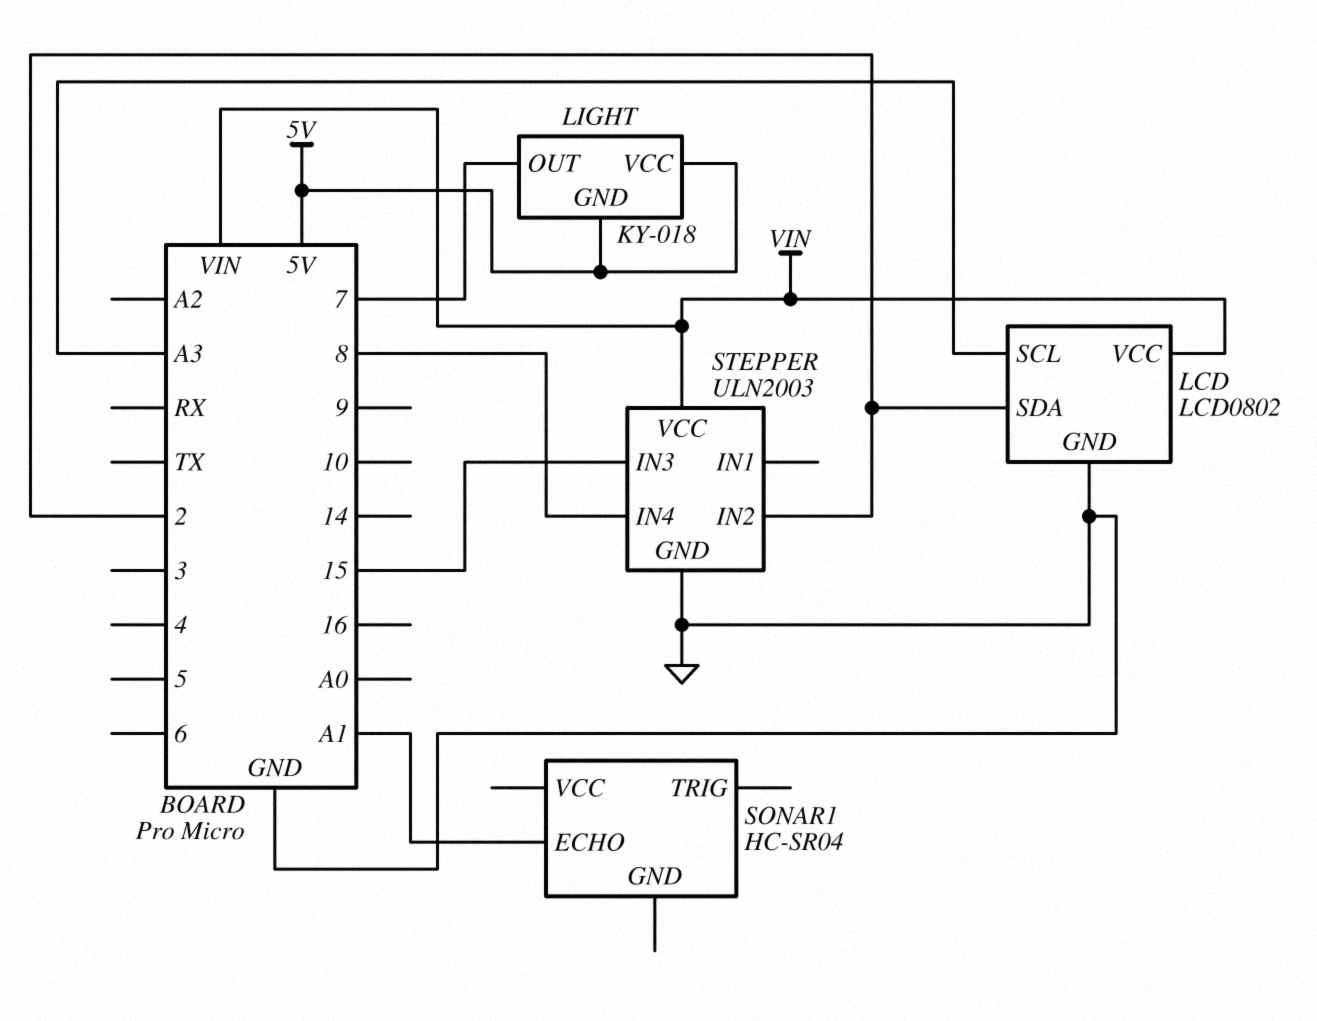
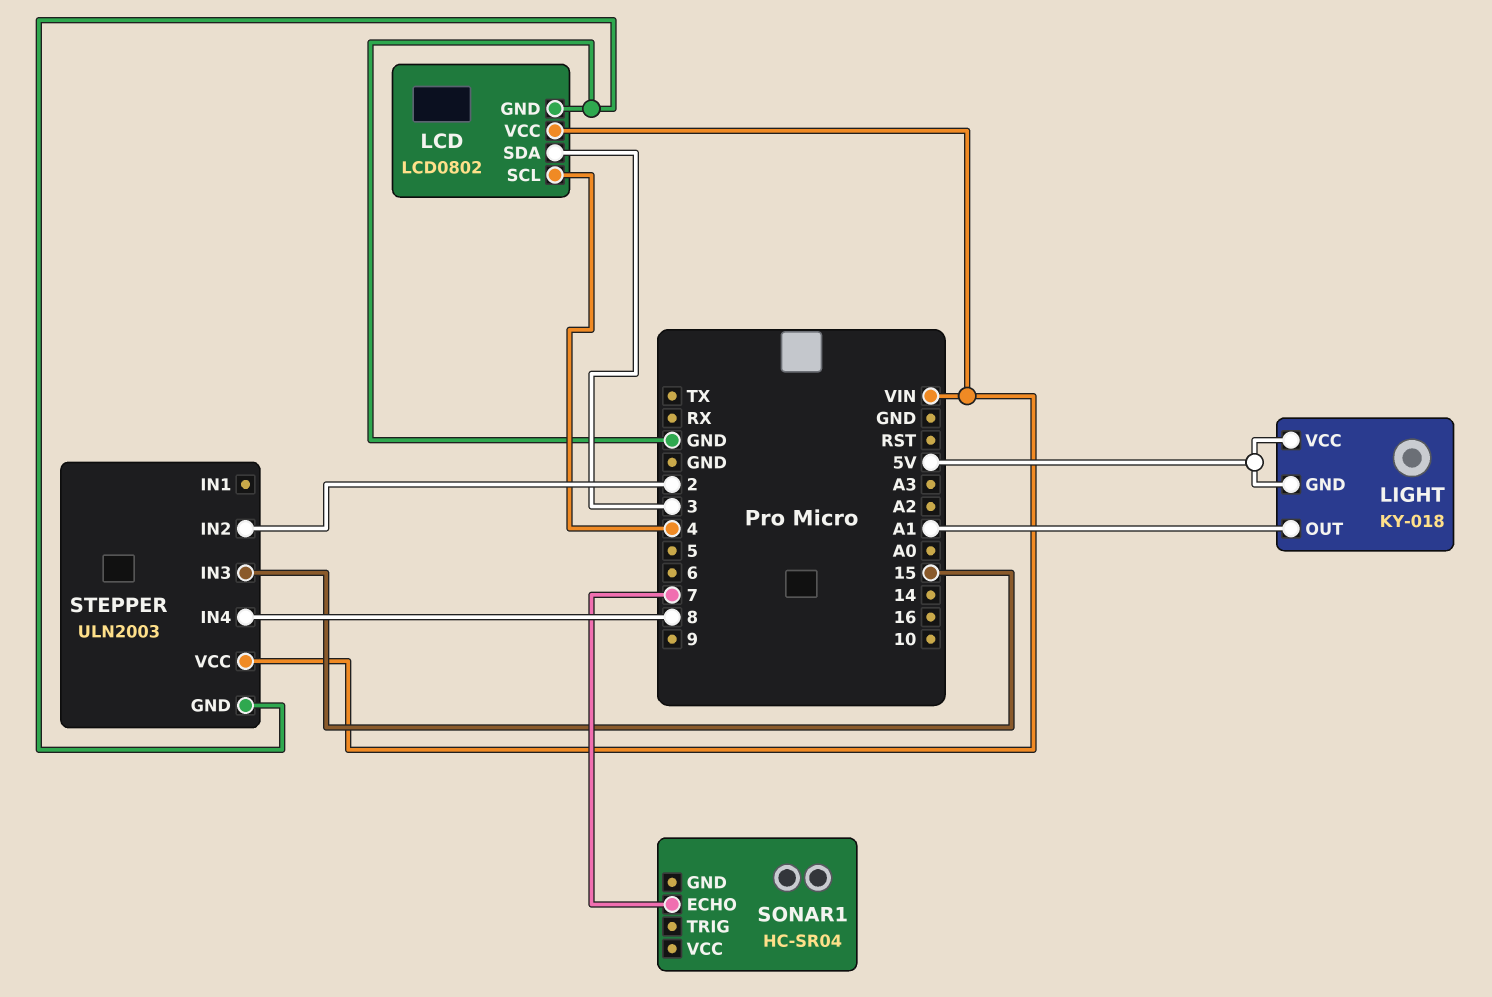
LCD pin SCL: A3 -> 4
LCD pin SDA: 2 -> 3
LIGHT pin OUT: 7 -> A1
SONAR1 pin ECHO: A1 -> 7

